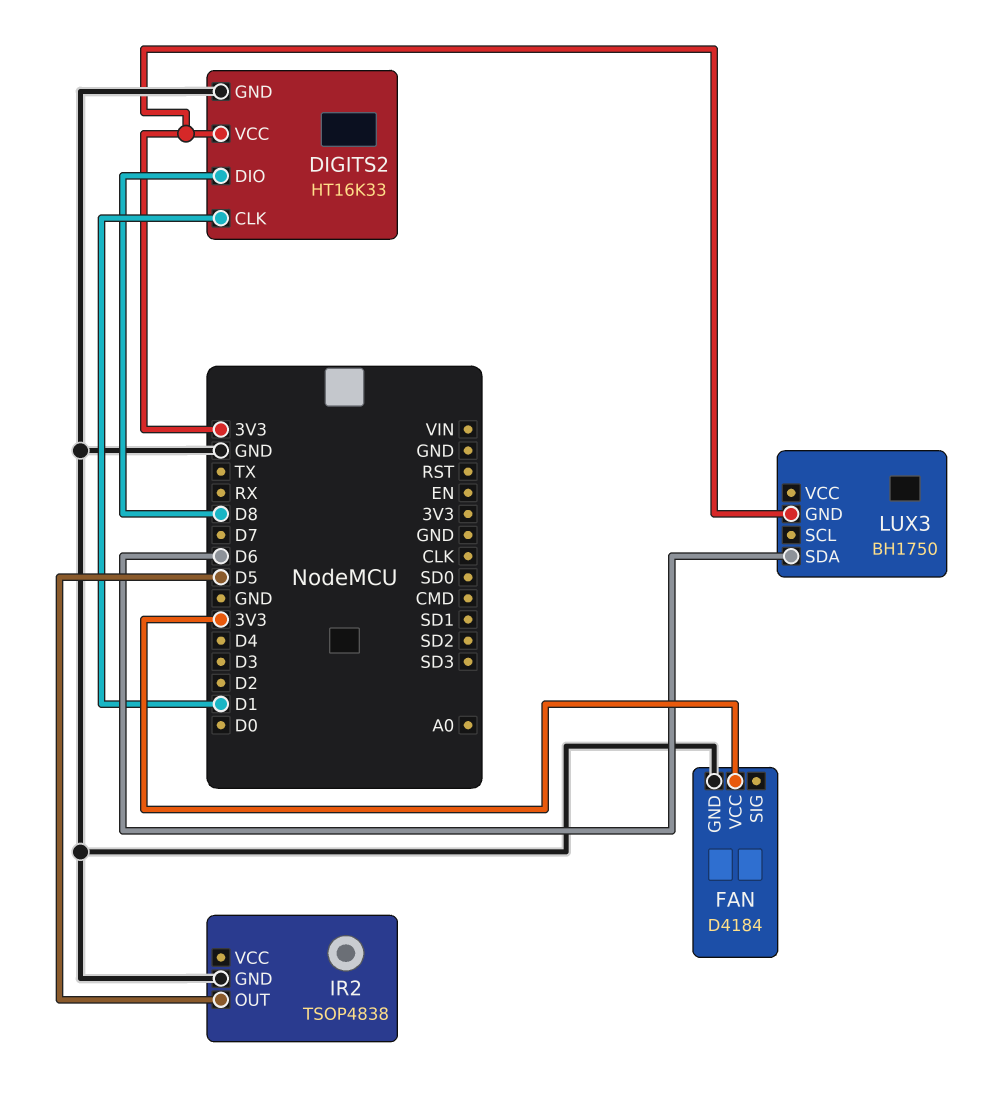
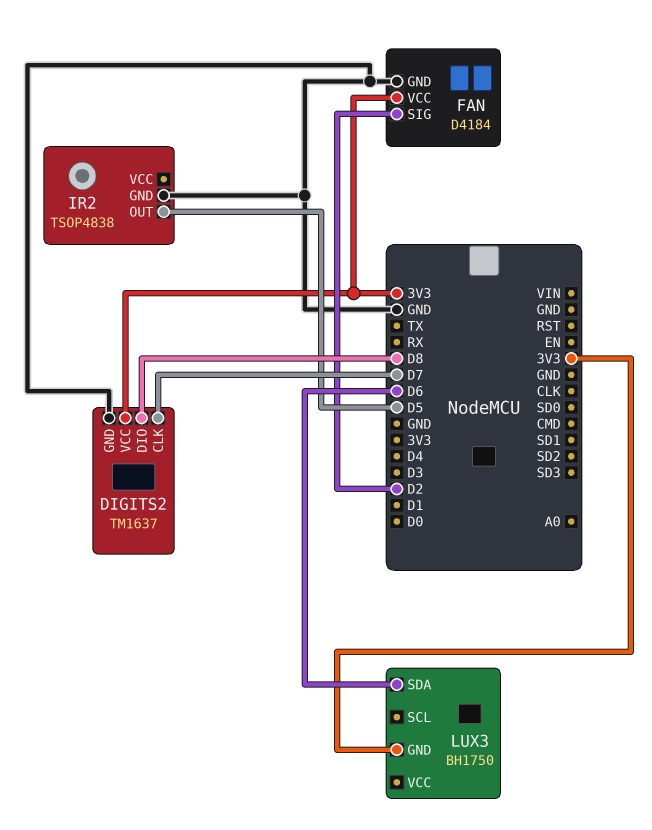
DIGITS2: HT16K33 -> TM1637
DIGITS2 pin CLK: D1 -> D7
FAN pin SIG: none -> D2

